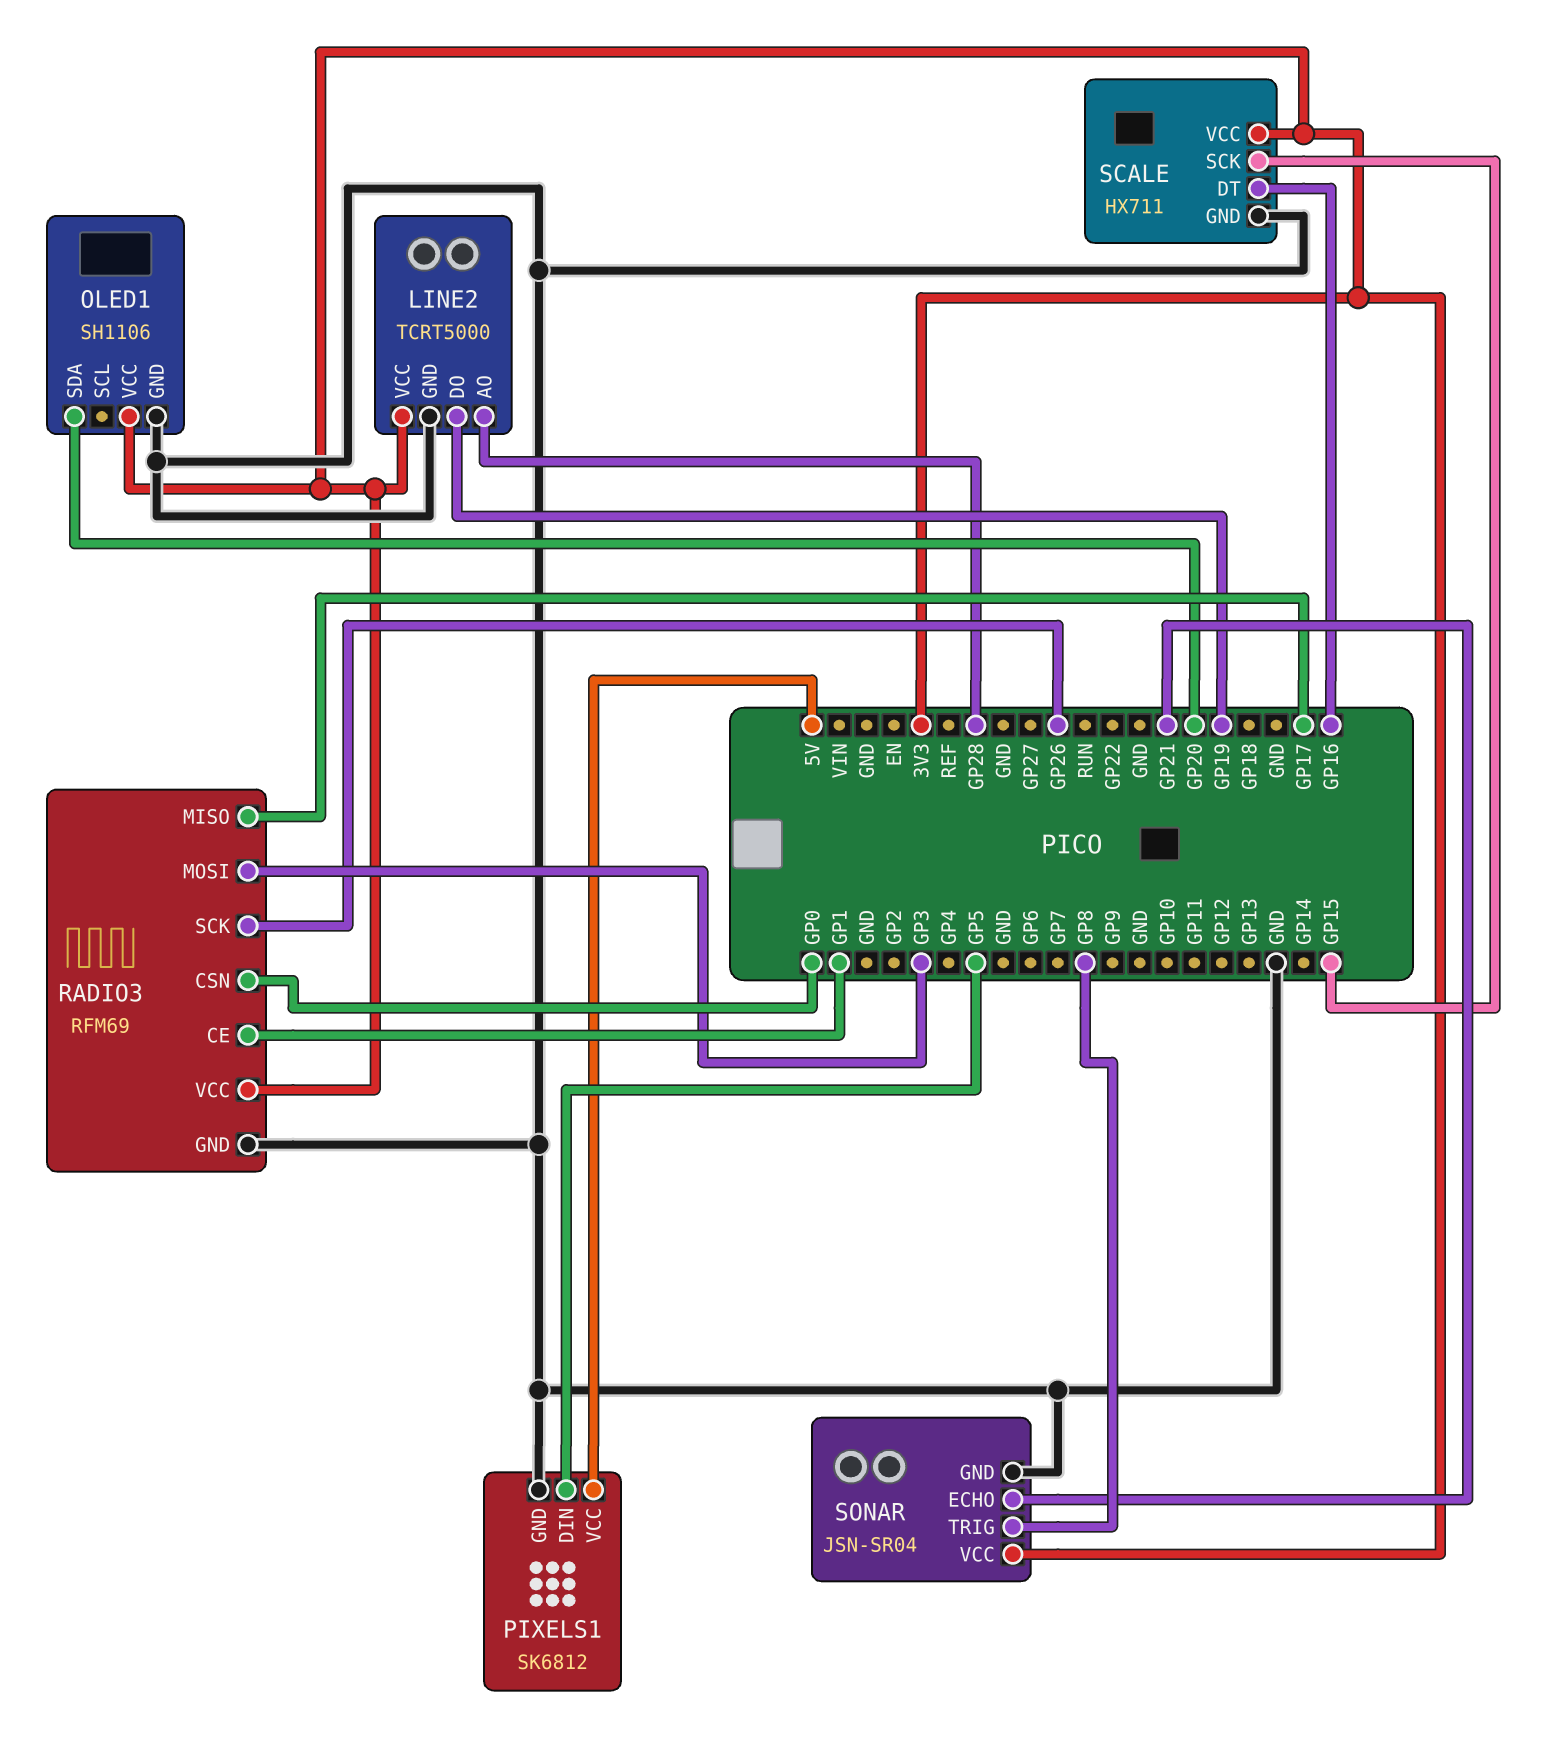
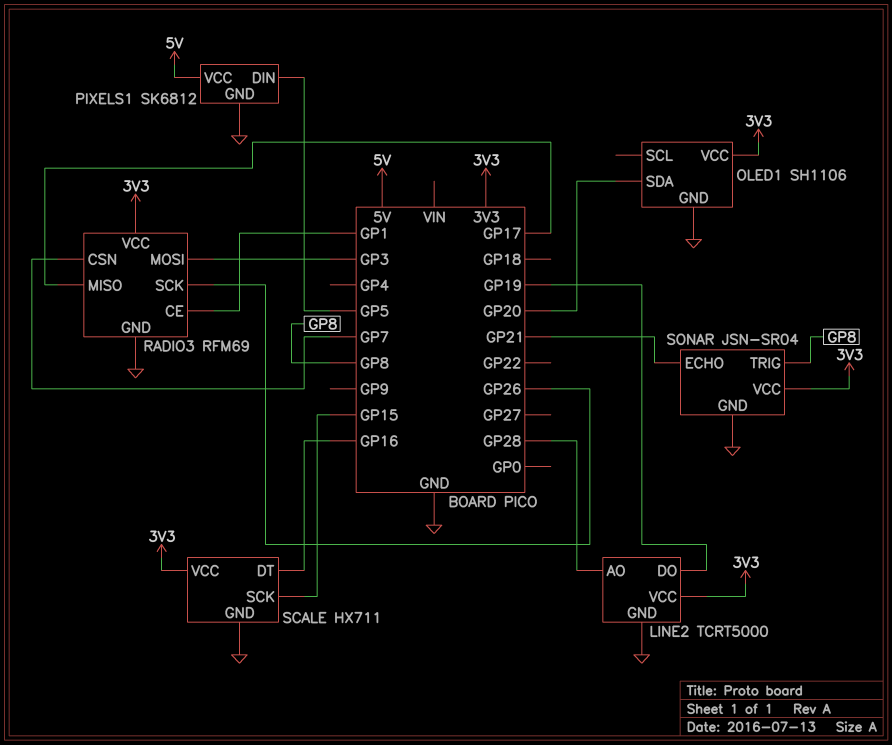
RADIO3 pin CSN: GP0 -> GP7

